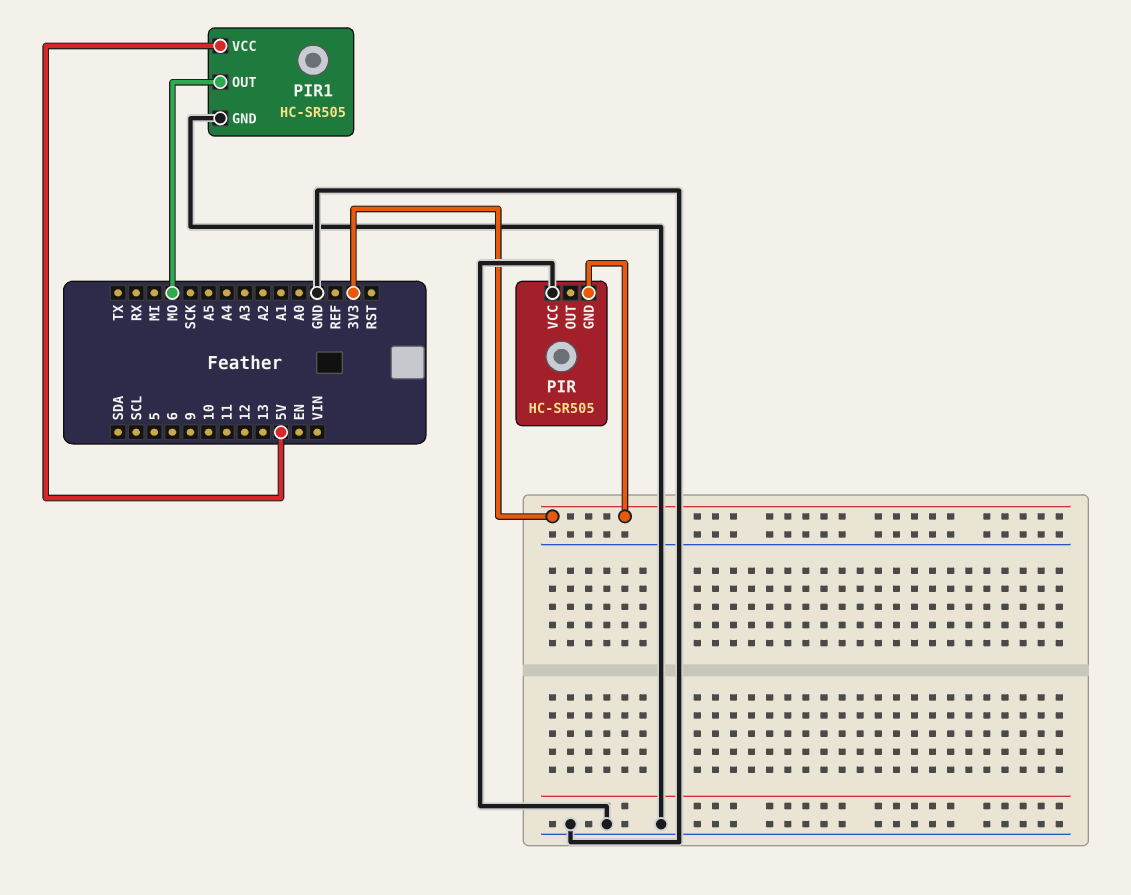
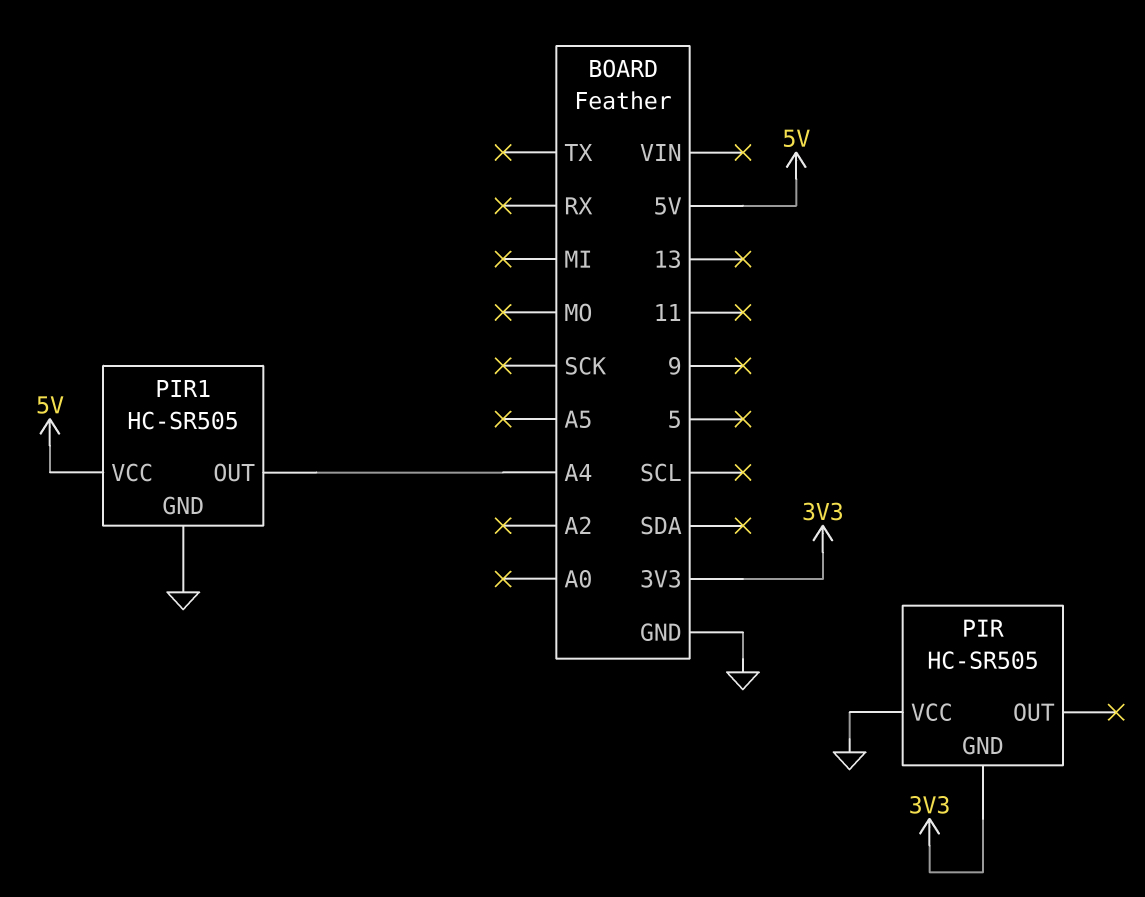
PIR1 pin OUT: MO -> A4

